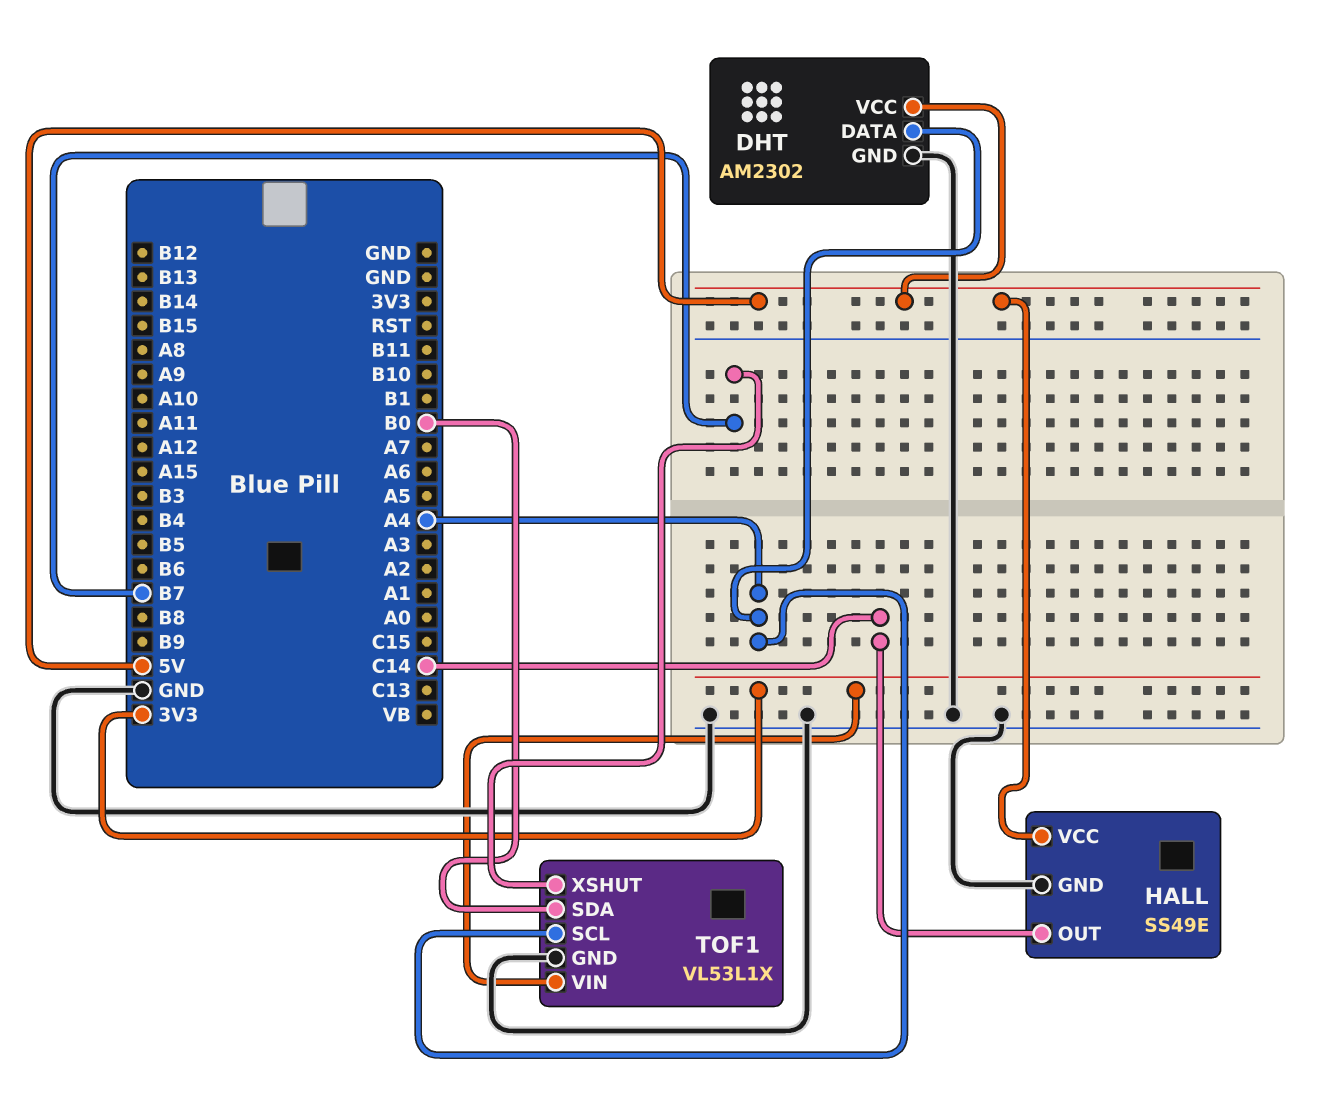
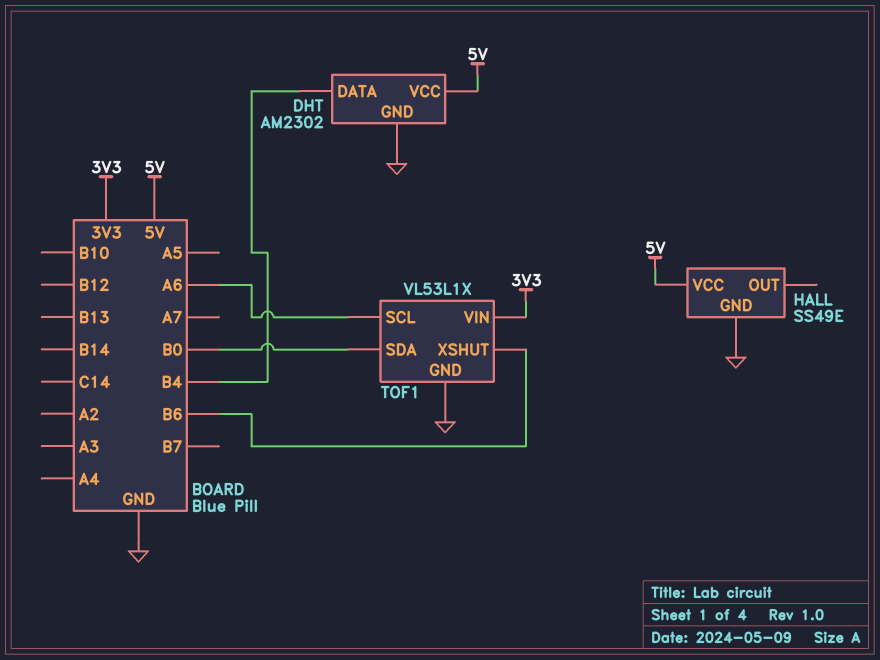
DHT pin DATA: A4 -> B4
HALL pin OUT: C14 -> none
TOF1 pin SCL: A4 -> A6
TOF1 pin XSHUT: B7 -> B6

